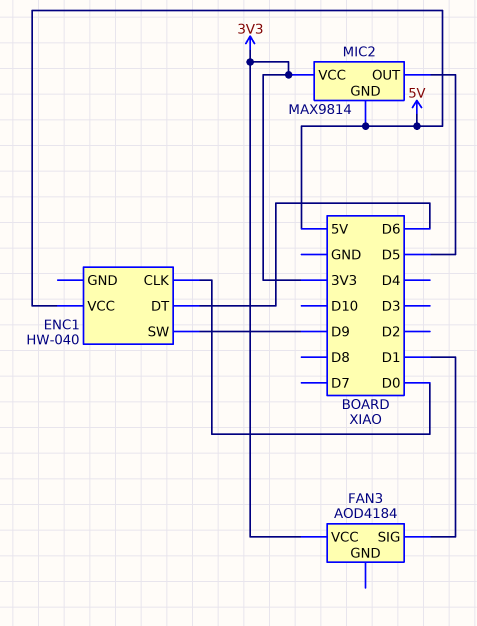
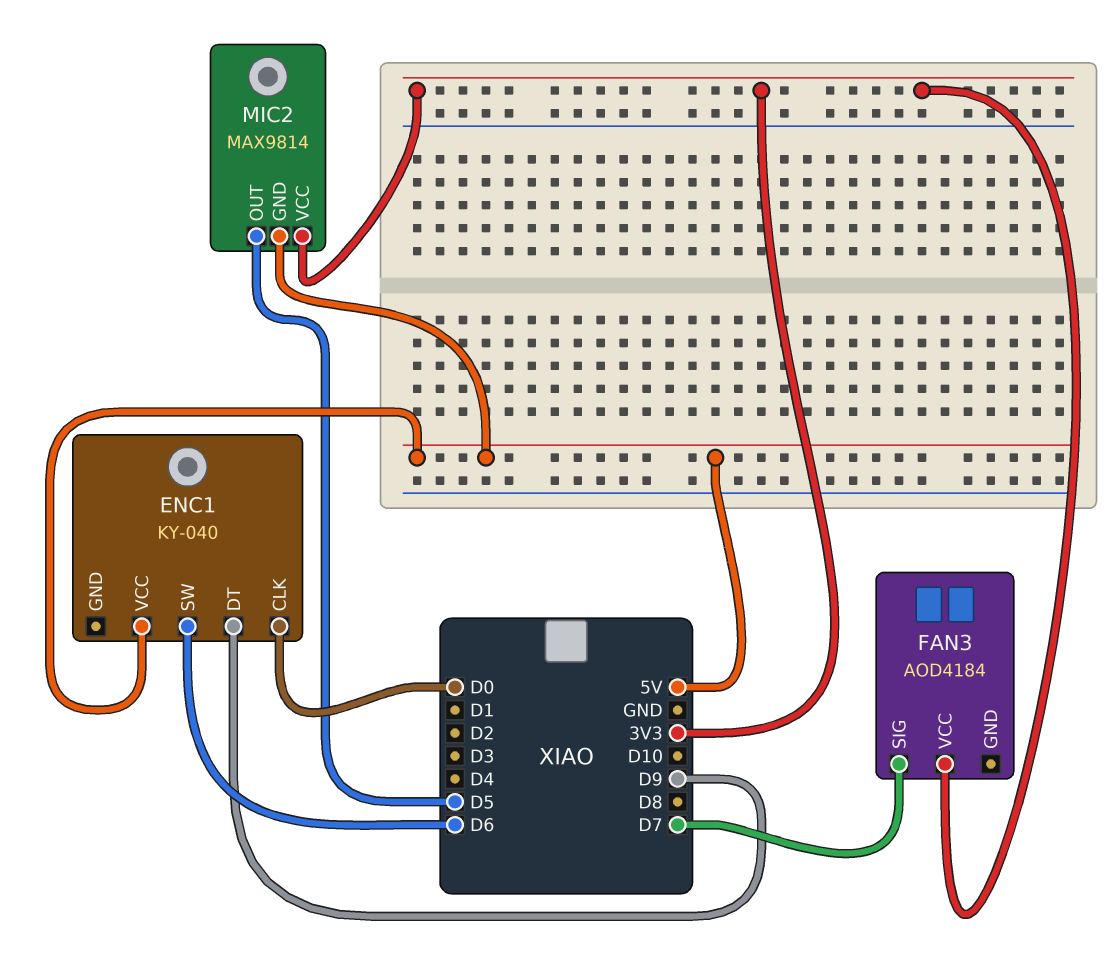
ENC1: HW-040 -> KY-040
ENC1 pin DT: D6 -> D9
ENC1 pin SW: D9 -> D6
FAN3 pin SIG: D1 -> D7

